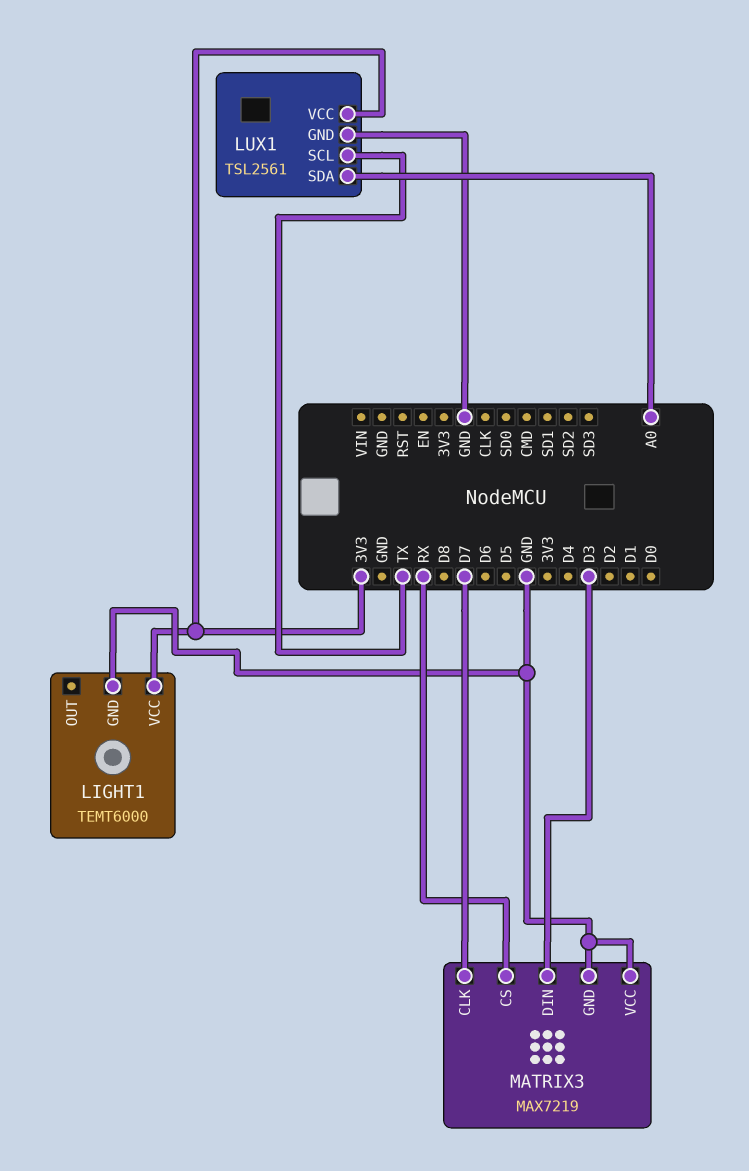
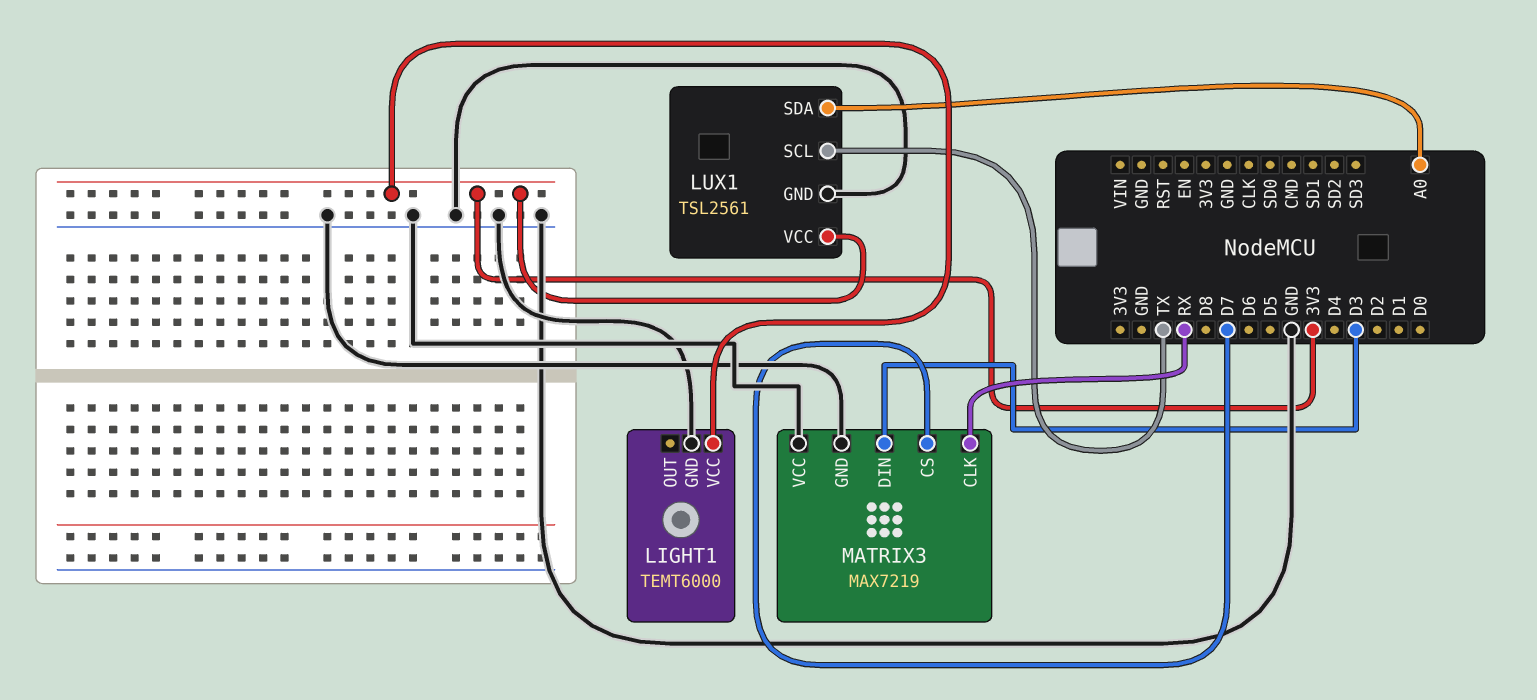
MATRIX3 pin CLK: D7 -> RX
MATRIX3 pin CS: RX -> D7

